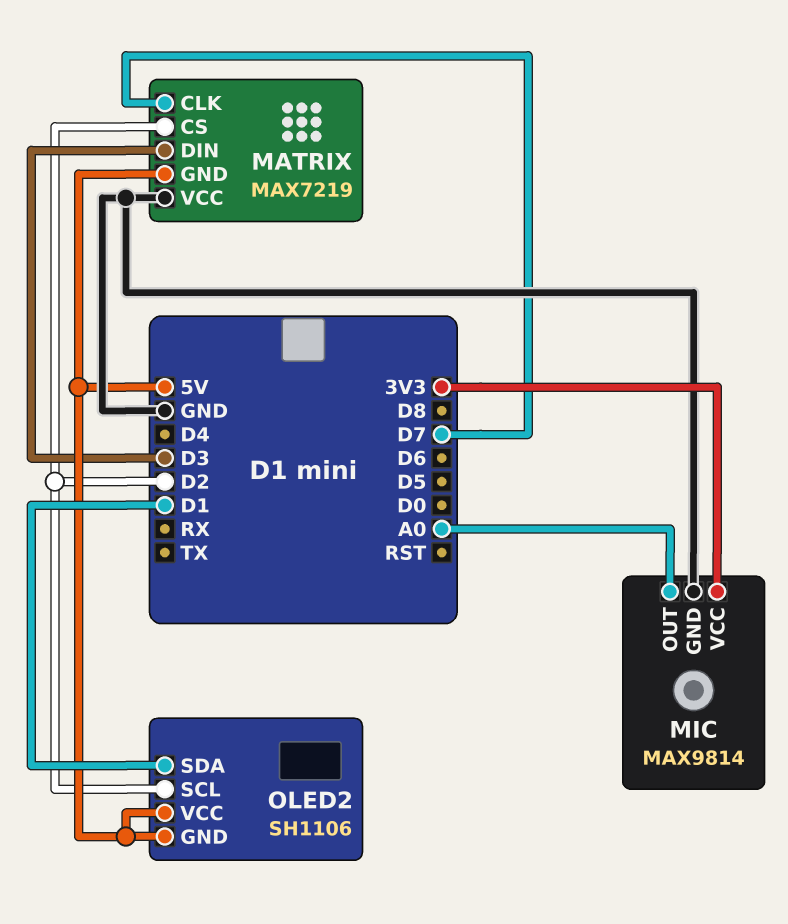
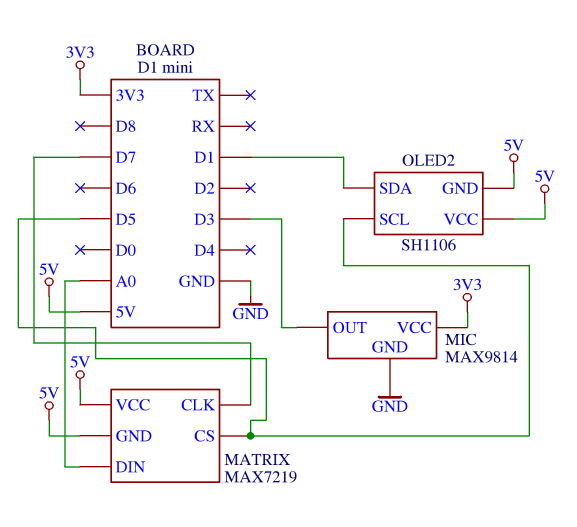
MATRIX pin CS: D2 -> D5
MATRIX pin DIN: D3 -> A0
MATRIX pin VCC: GND -> 5V
MIC pin OUT: A0 -> D3
OLED2 pin SCL: D2 -> D5

